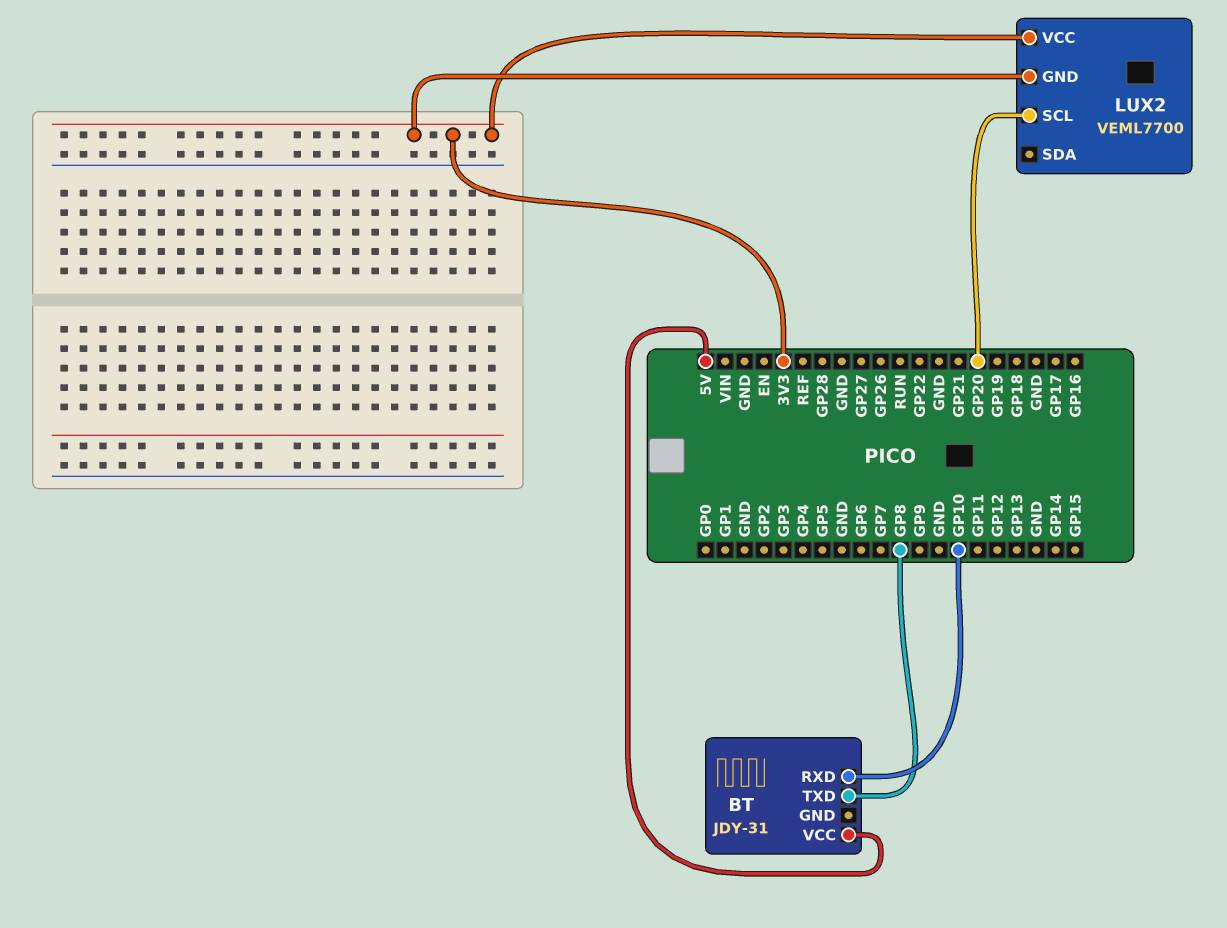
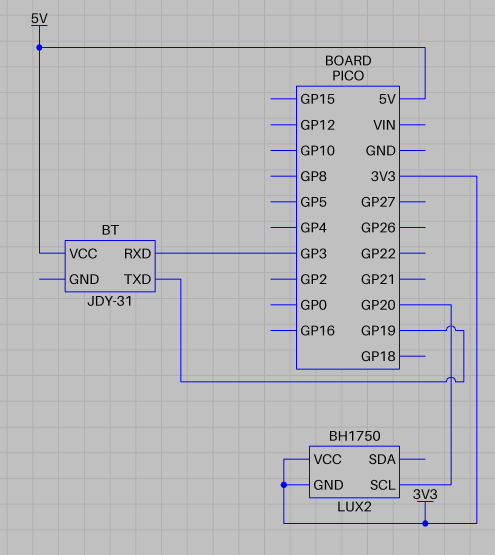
BT pin RXD: GP10 -> GP3
BT pin TXD: GP8 -> GP19
LUX2: VEML7700 -> BH1750

